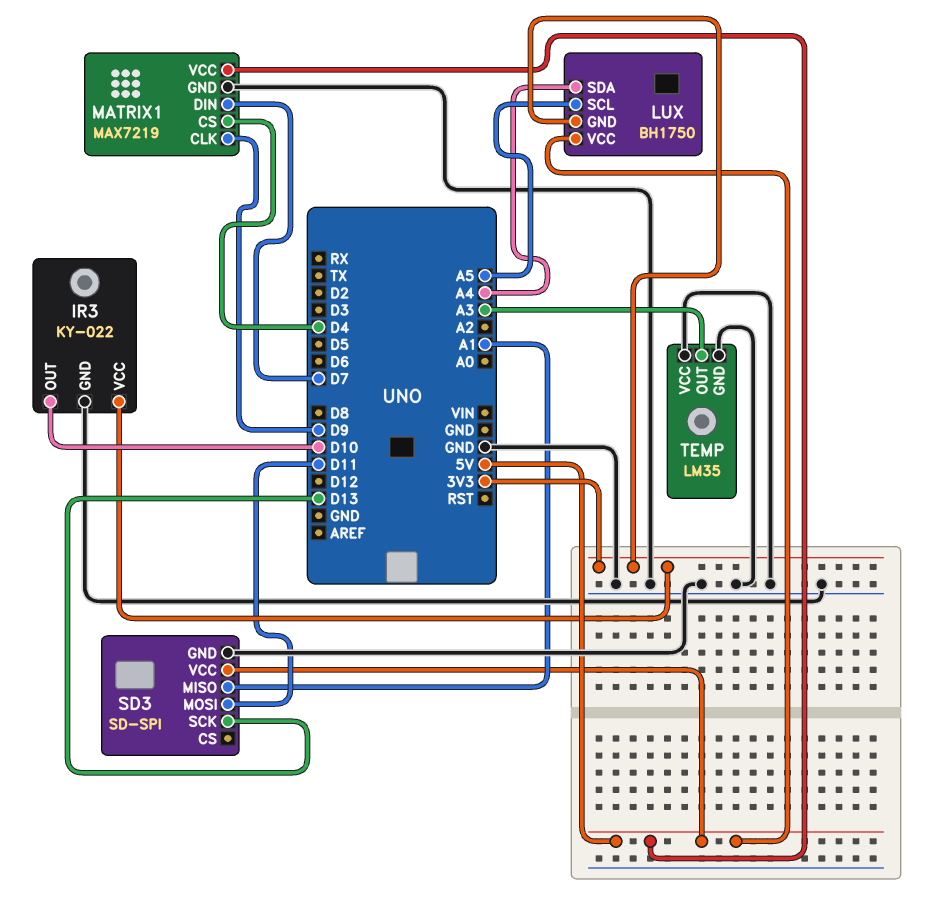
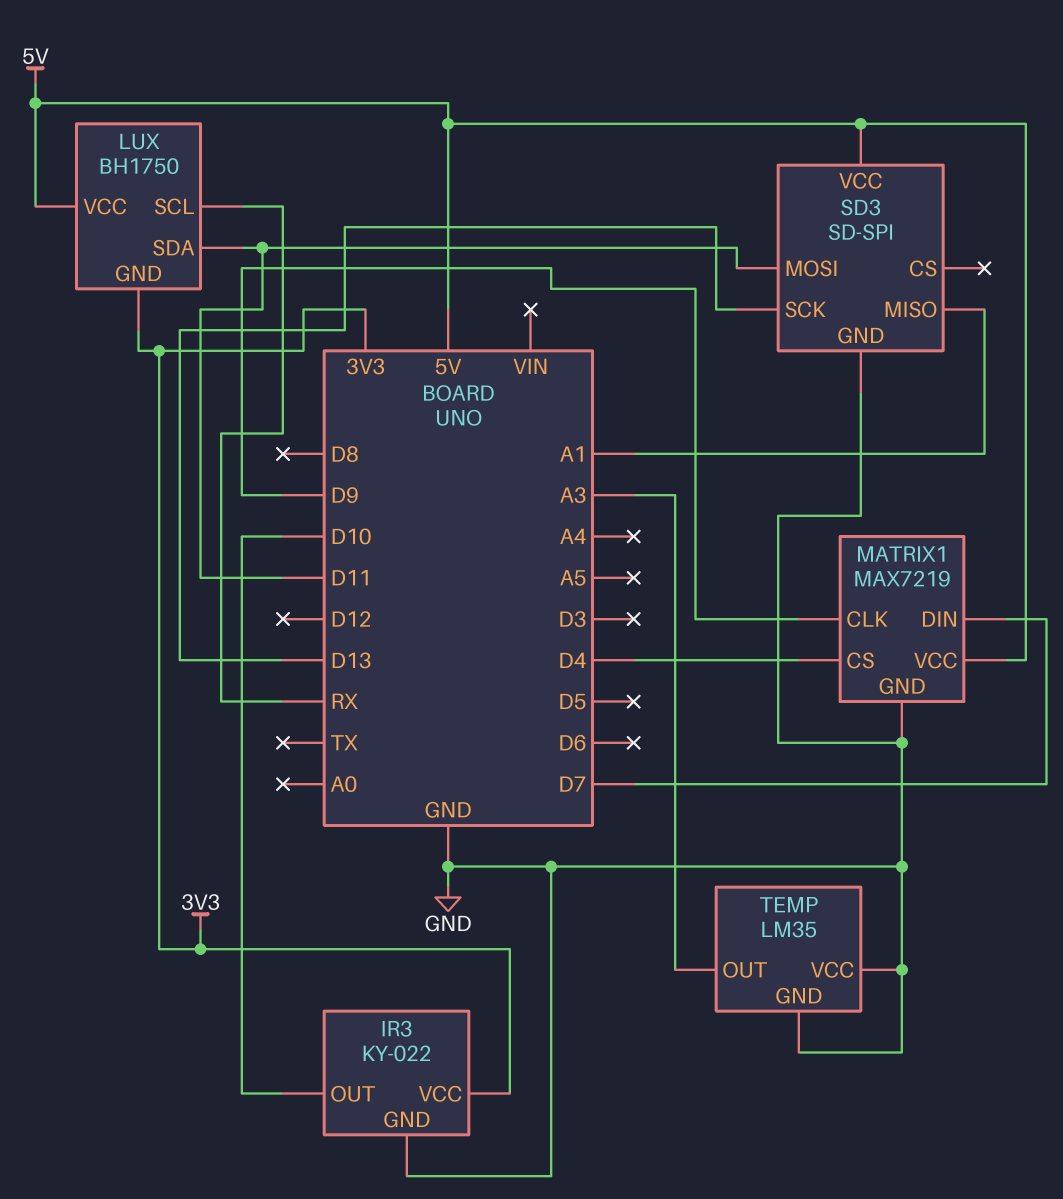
LUX pin SCL: A5 -> RX
LUX pin SDA: A4 -> D11

